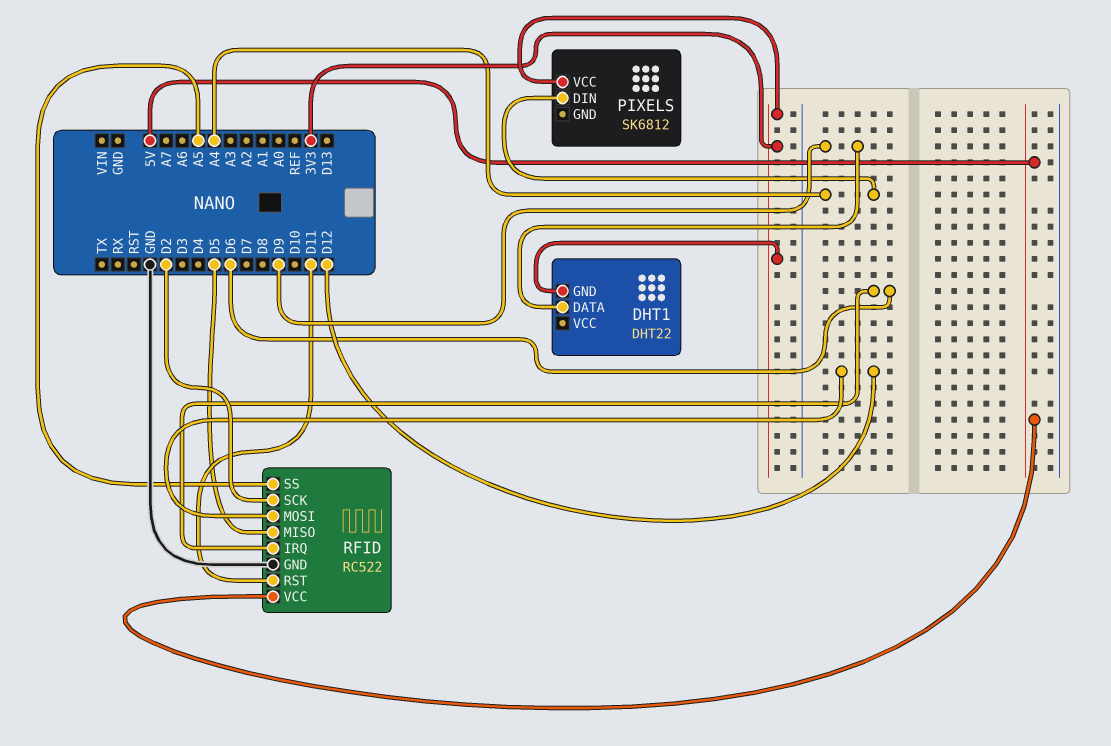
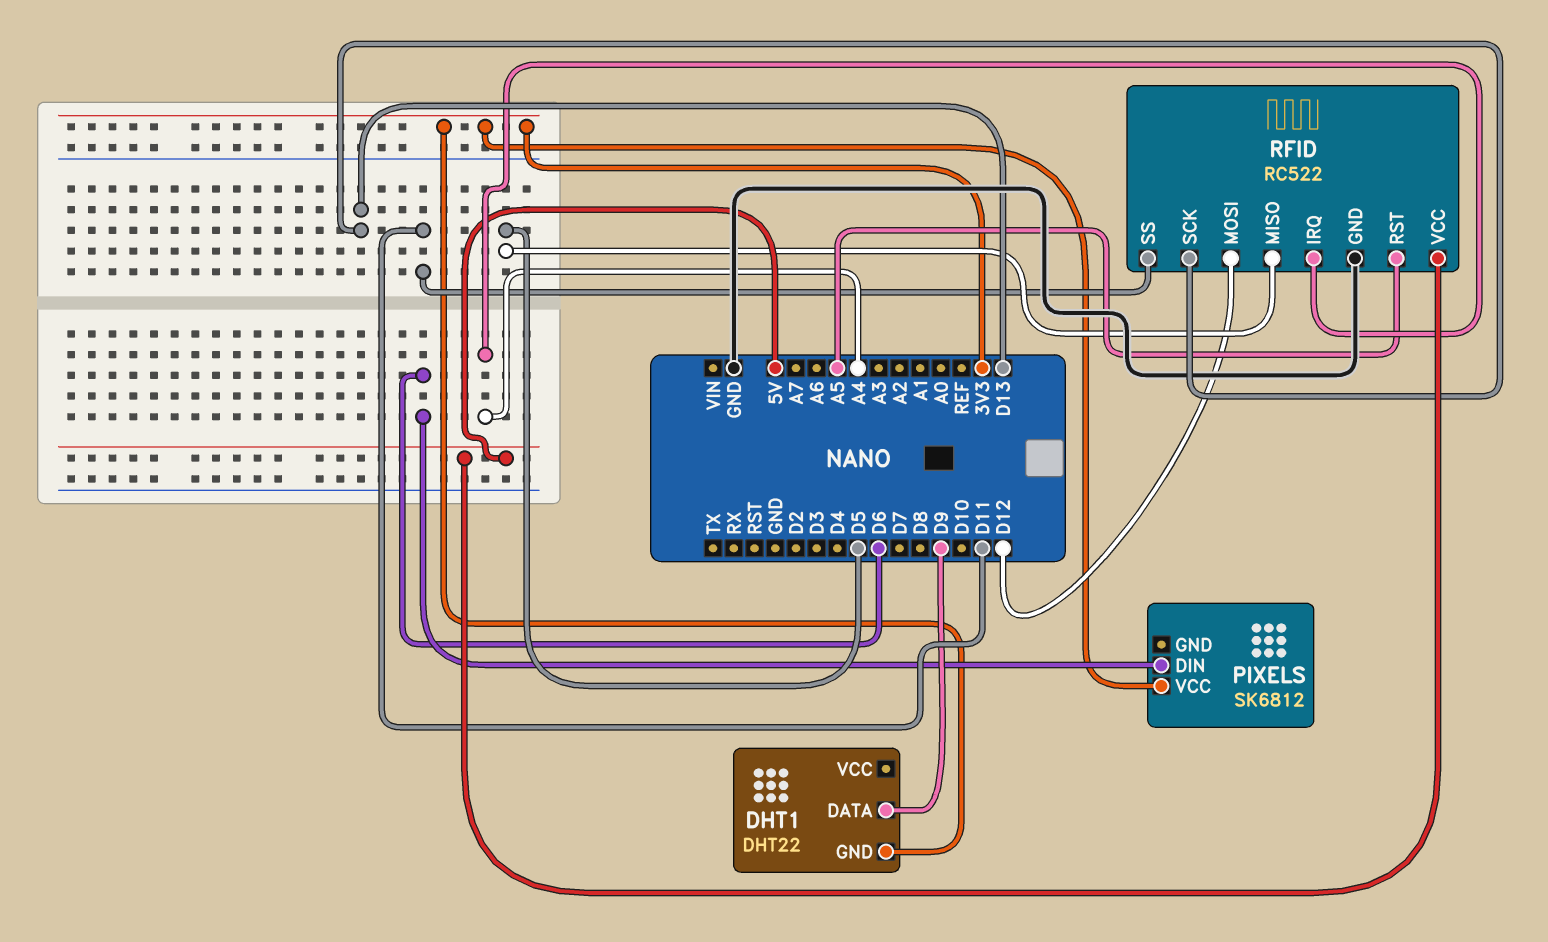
PIXELS pin DIN: A4 -> D6
RFID pin IRQ: D6 -> A4
RFID pin RST: D11 -> A5
RFID pin SCK: D2 -> D13
RFID pin SS: A5 -> D11

